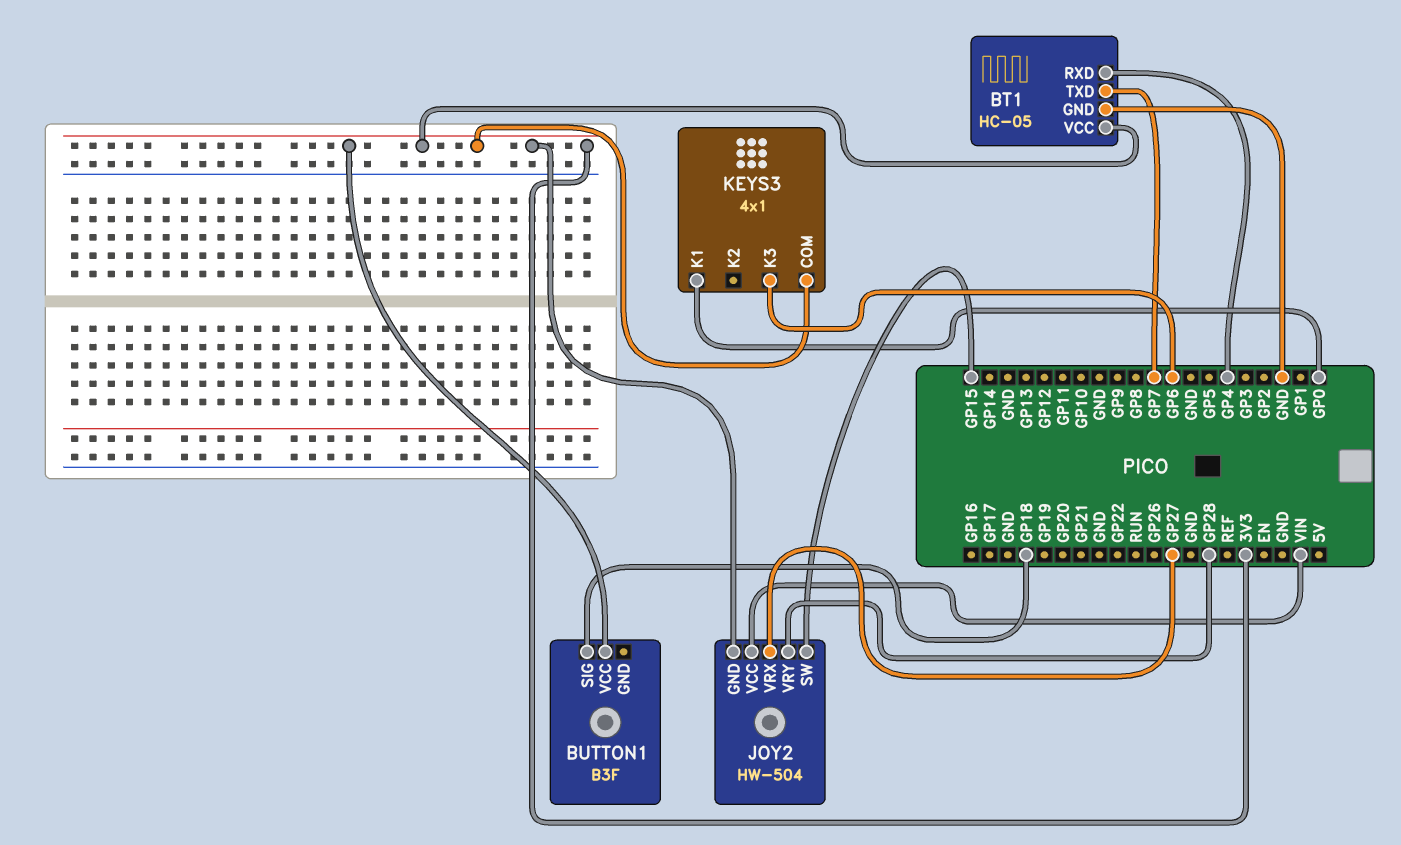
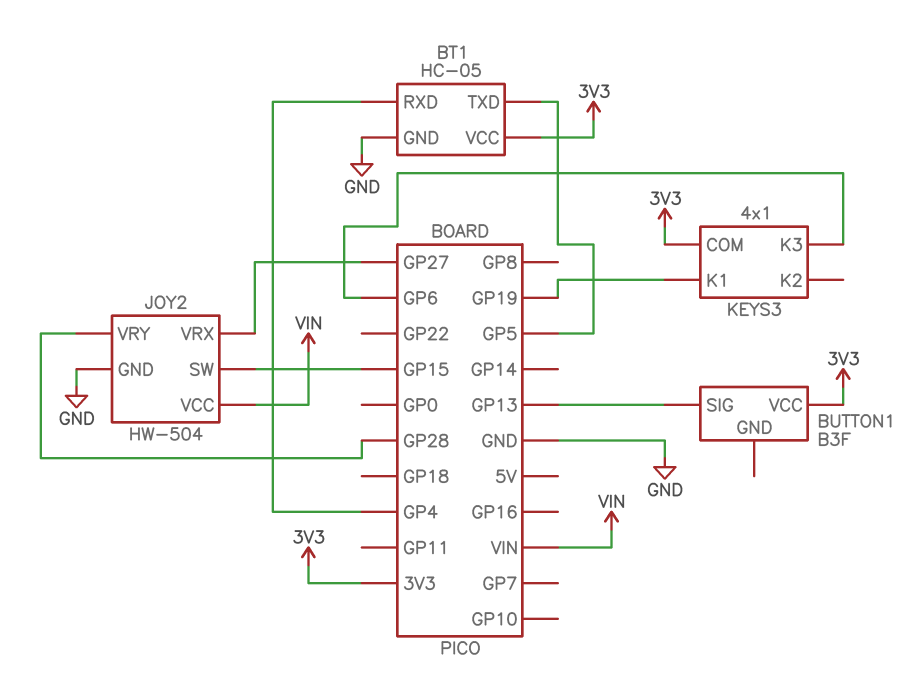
BT1 pin TXD: GP7 -> GP5
BUTTON1 pin SIG: GP18 -> GP13
JOY2 pin GND: 3V3 -> GND
KEYS3 pin K1: GP0 -> GP19

